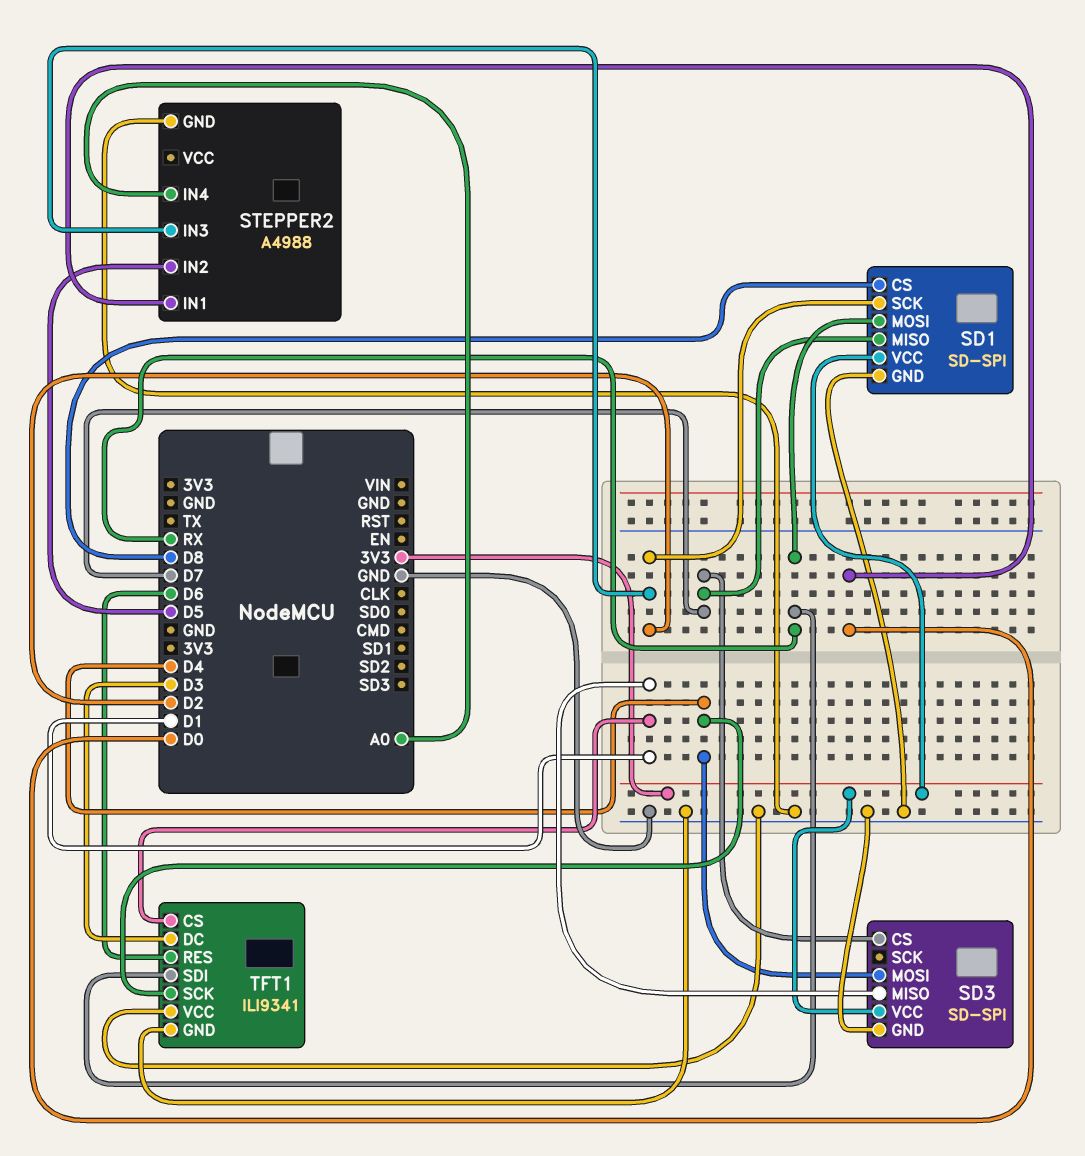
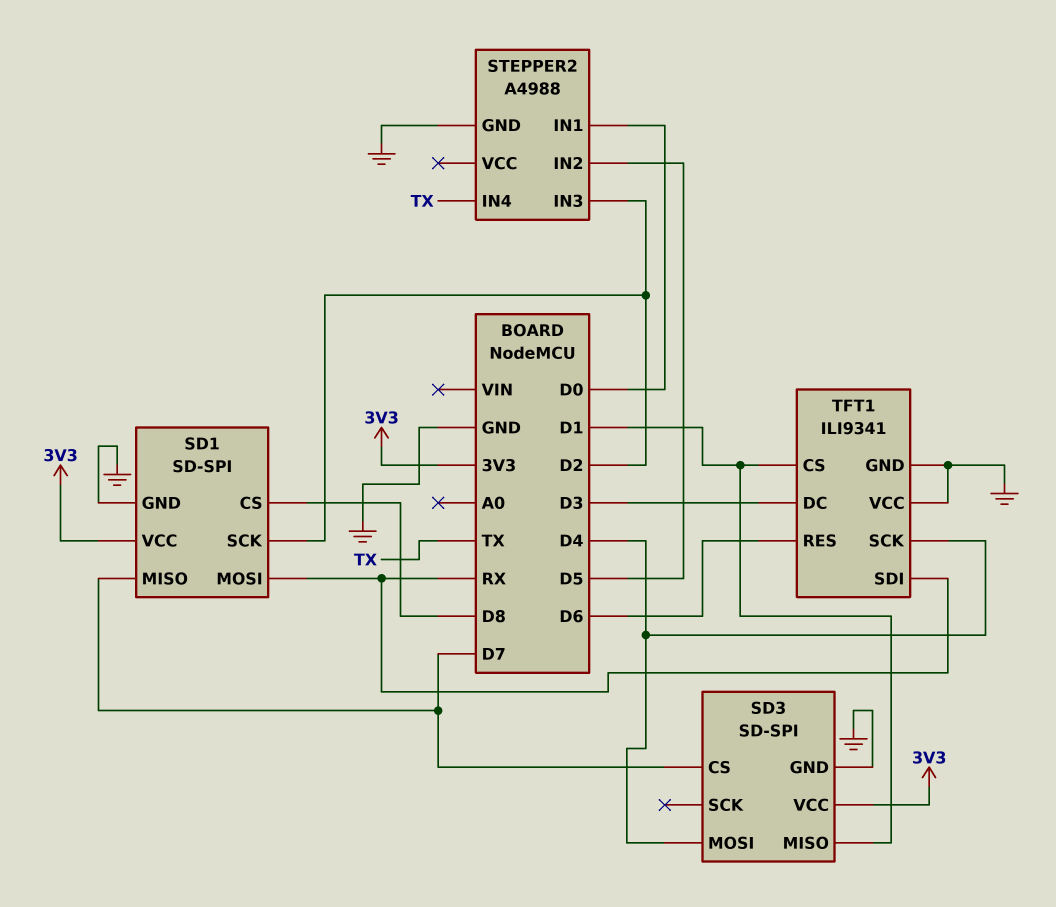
STEPPER2 pin IN4: A0 -> TX

